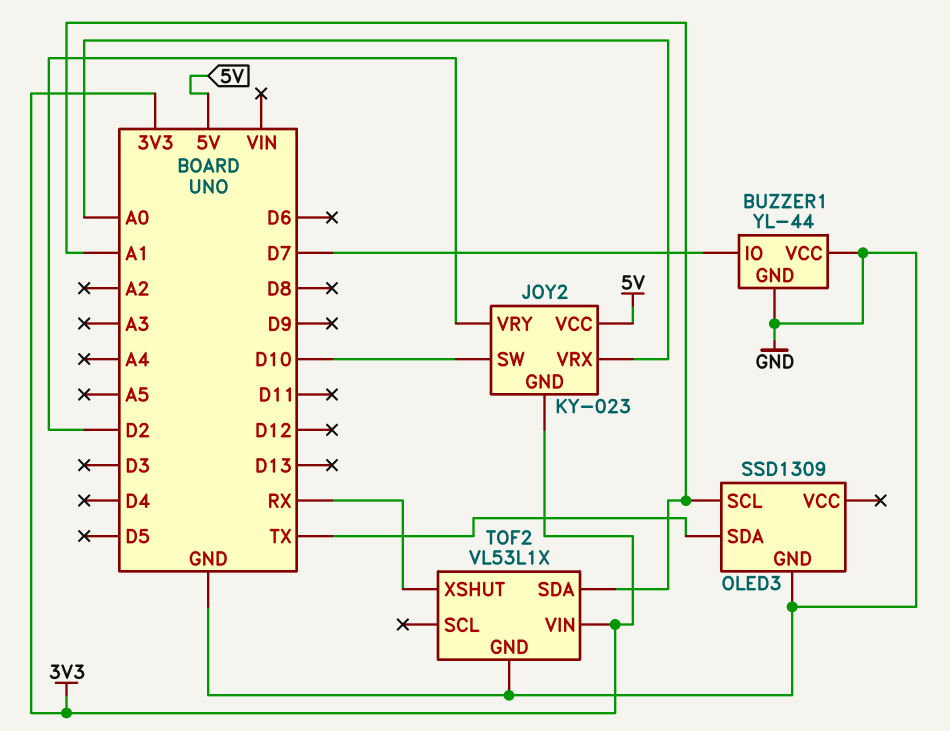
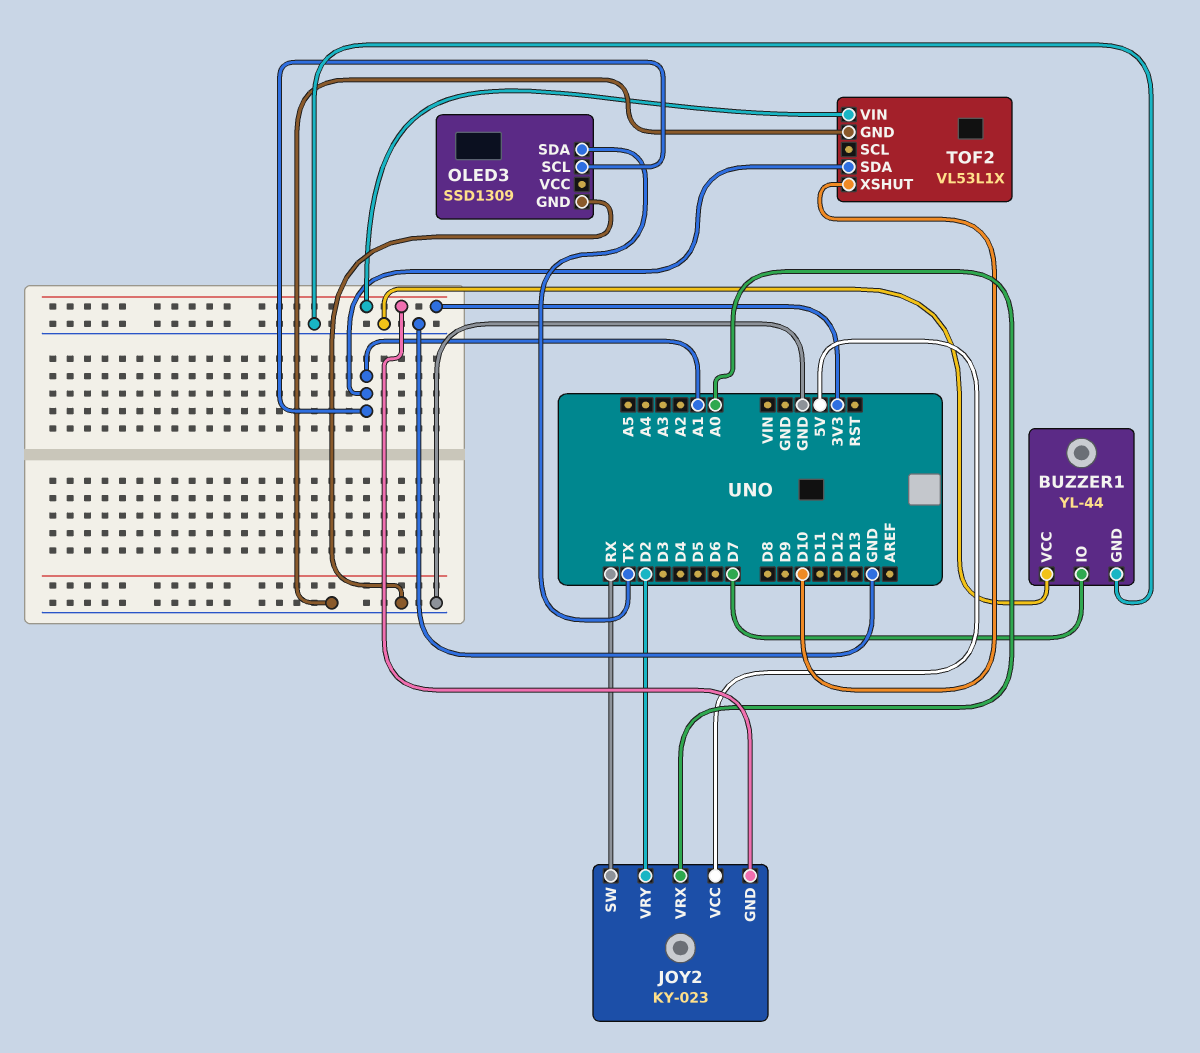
JOY2 pin SW: D10 -> RX
TOF2 pin XSHUT: RX -> D10

